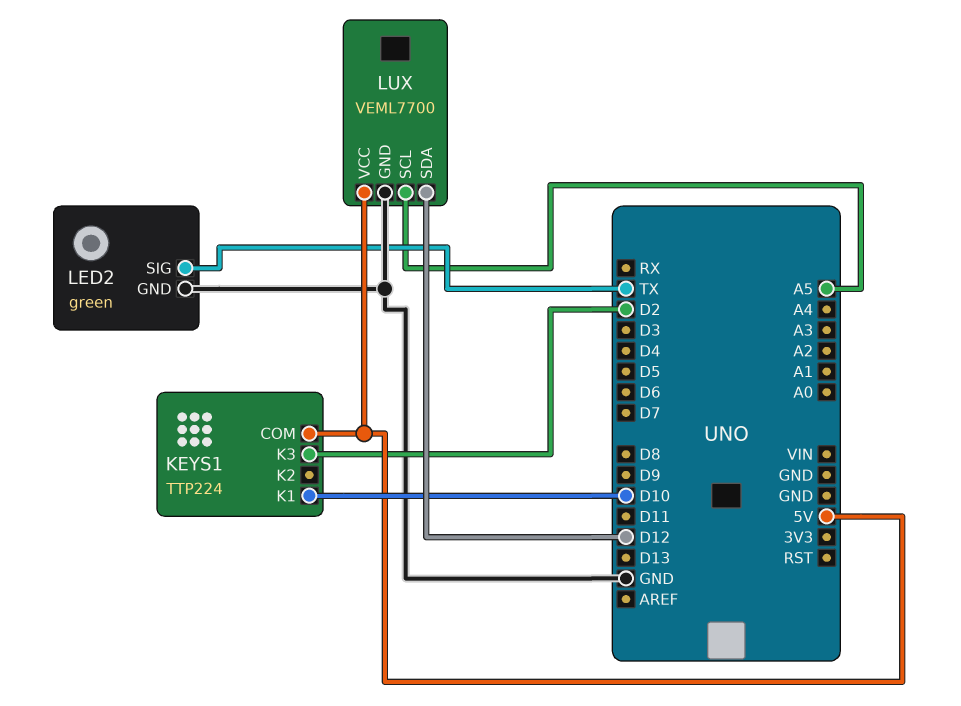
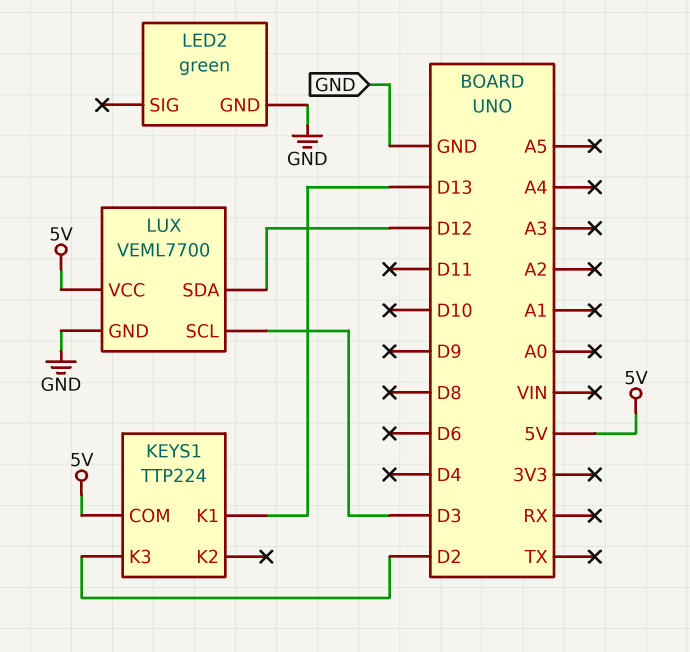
KEYS1 pin K1: D10 -> D13
LED2 pin SIG: TX -> none
LUX pin SCL: A5 -> D3

